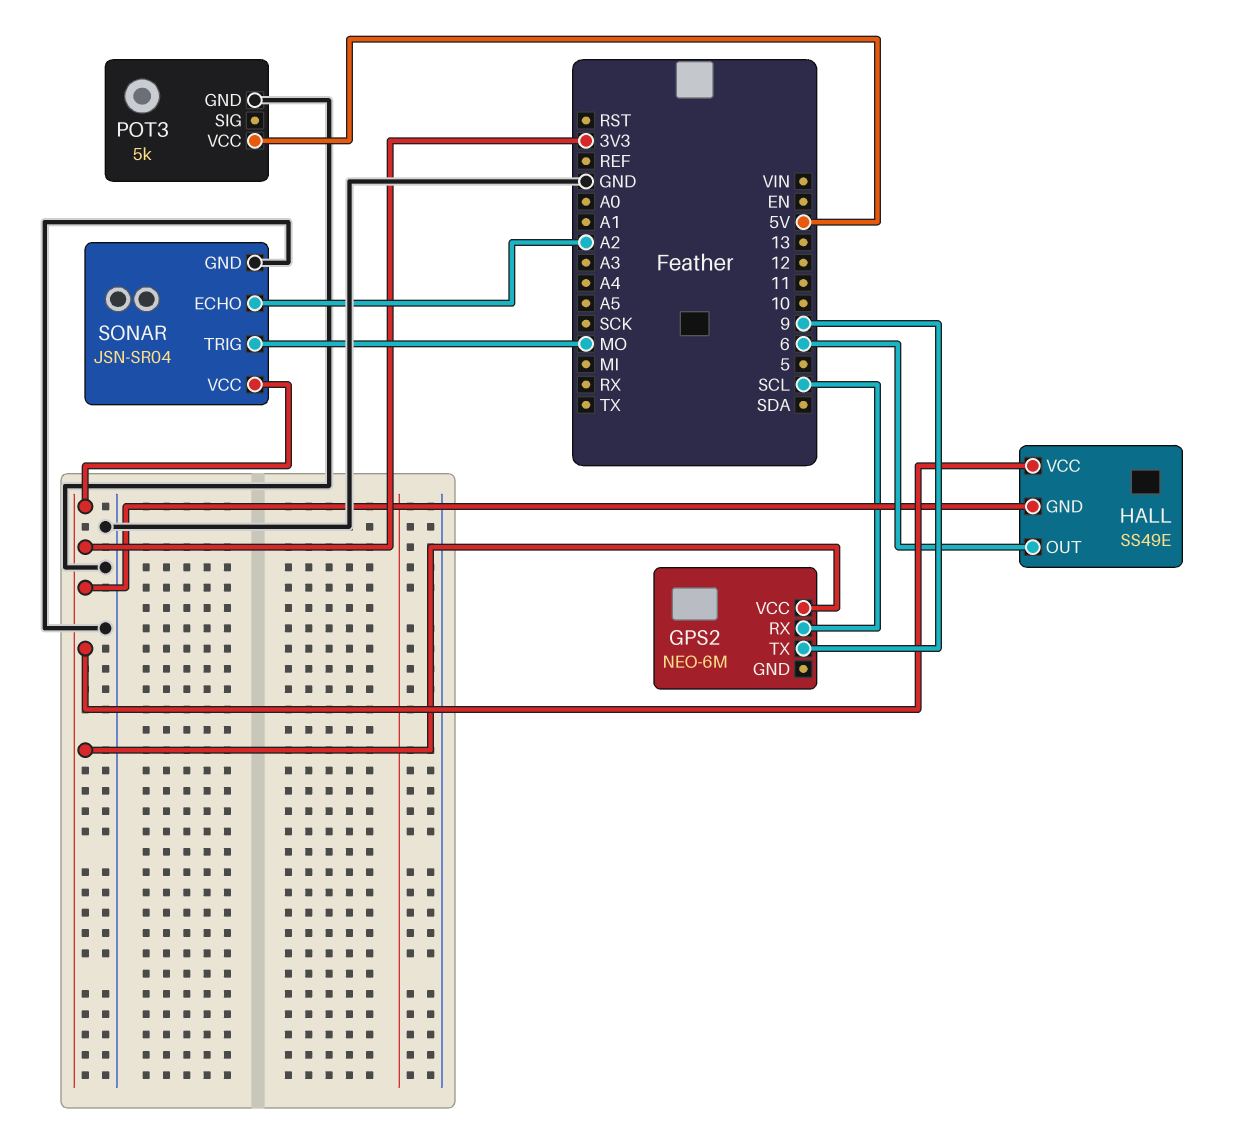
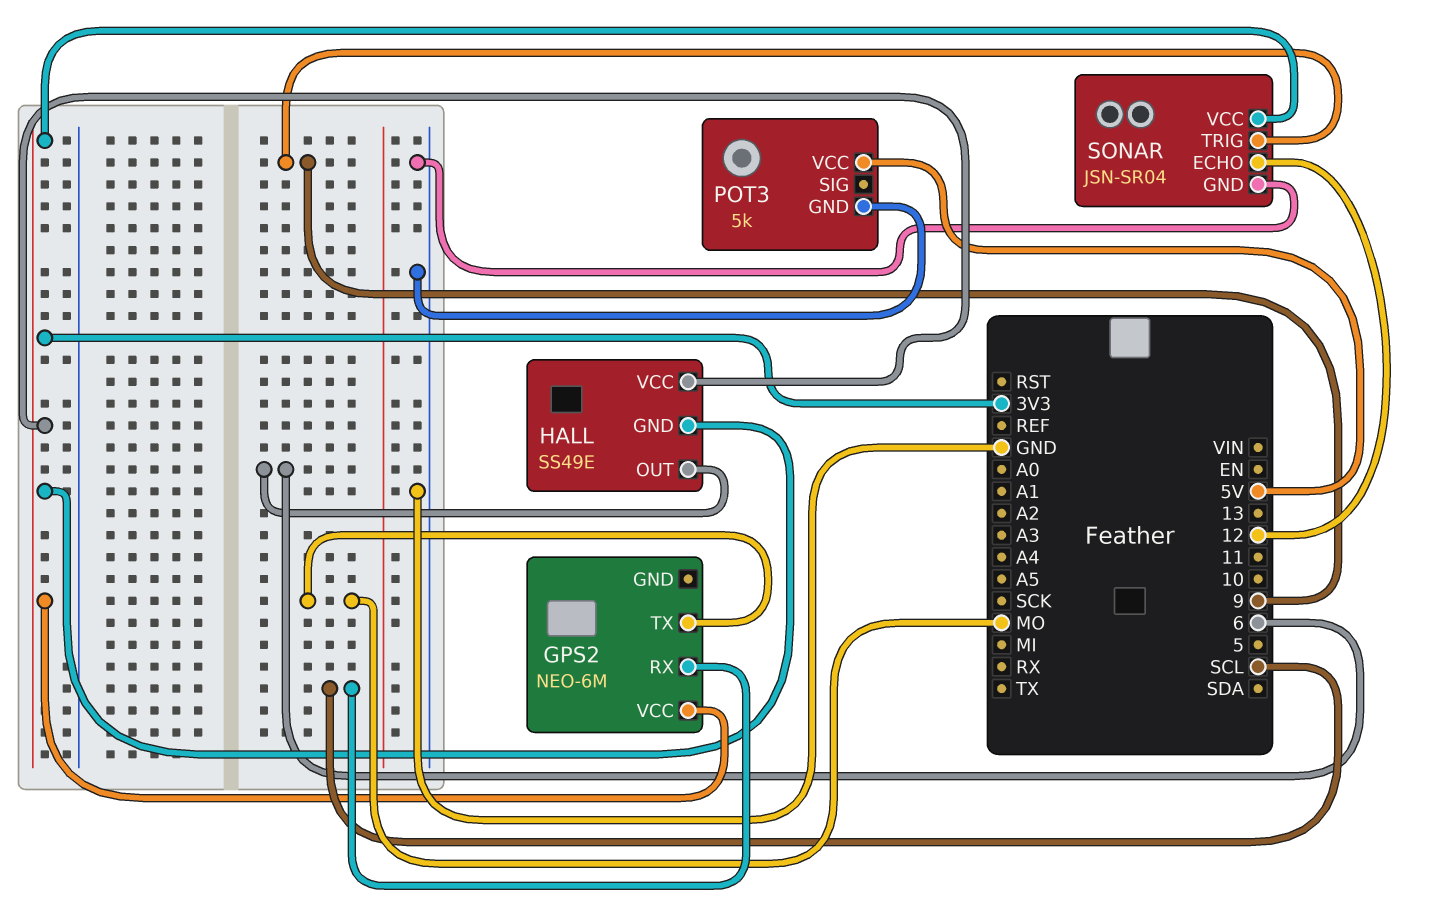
GPS2 pin TX: 9 -> MO
SONAR pin ECHO: A2 -> 12
SONAR pin TRIG: MO -> 9

